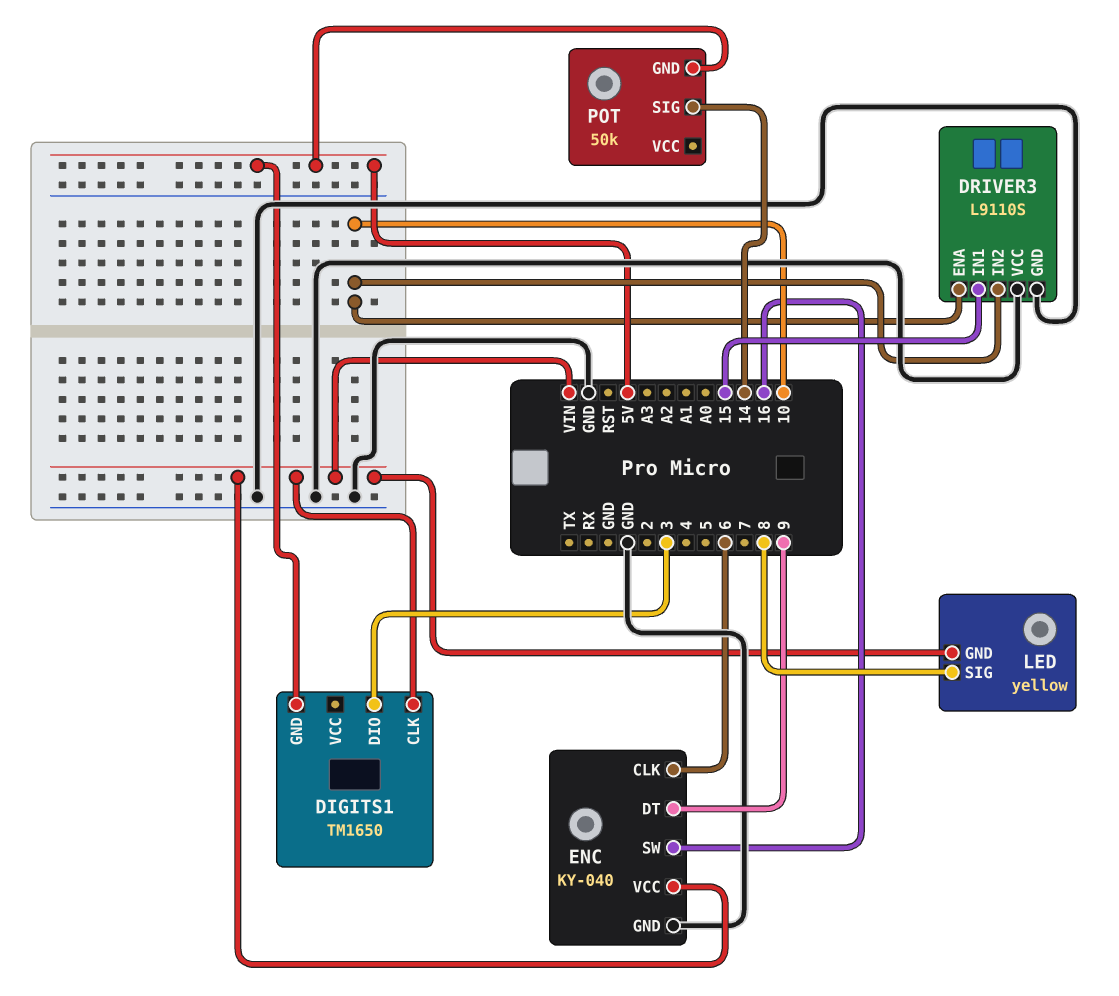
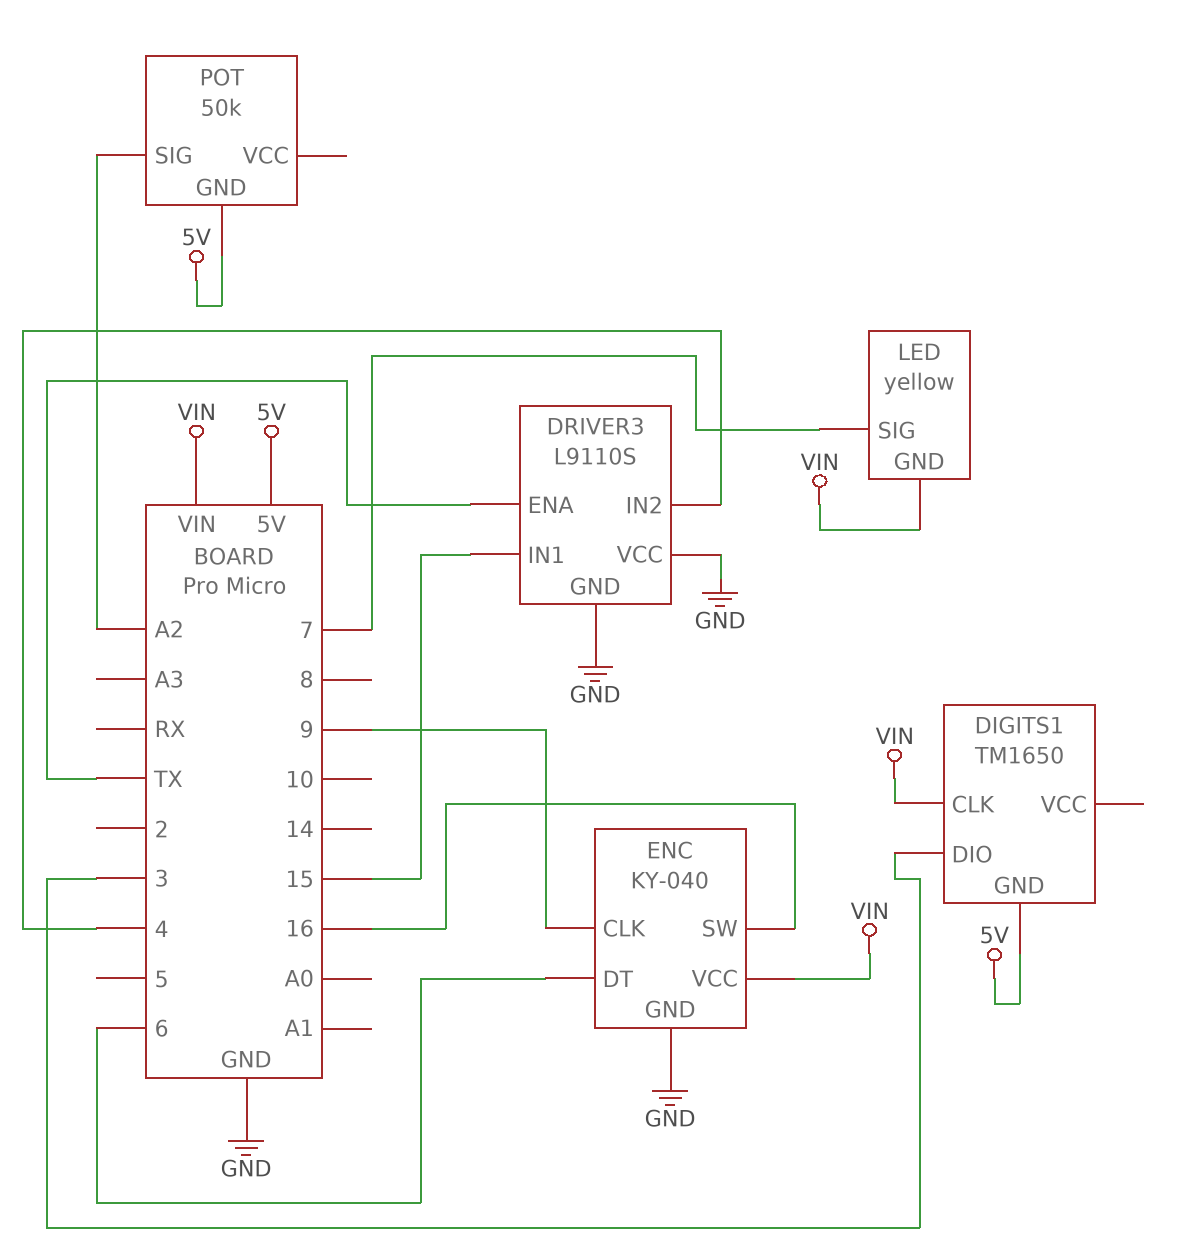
DRIVER3 pin ENA: 10 -> TX
DRIVER3 pin IN2: 10 -> 4
ENC pin CLK: 6 -> 9
ENC pin DT: 9 -> 6
LED pin SIG: 8 -> 7
POT pin SIG: 14 -> A2

